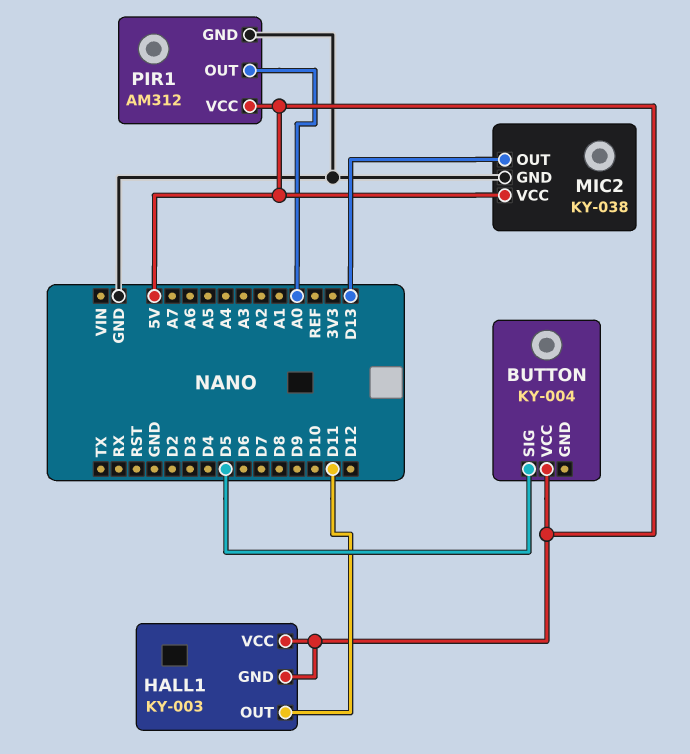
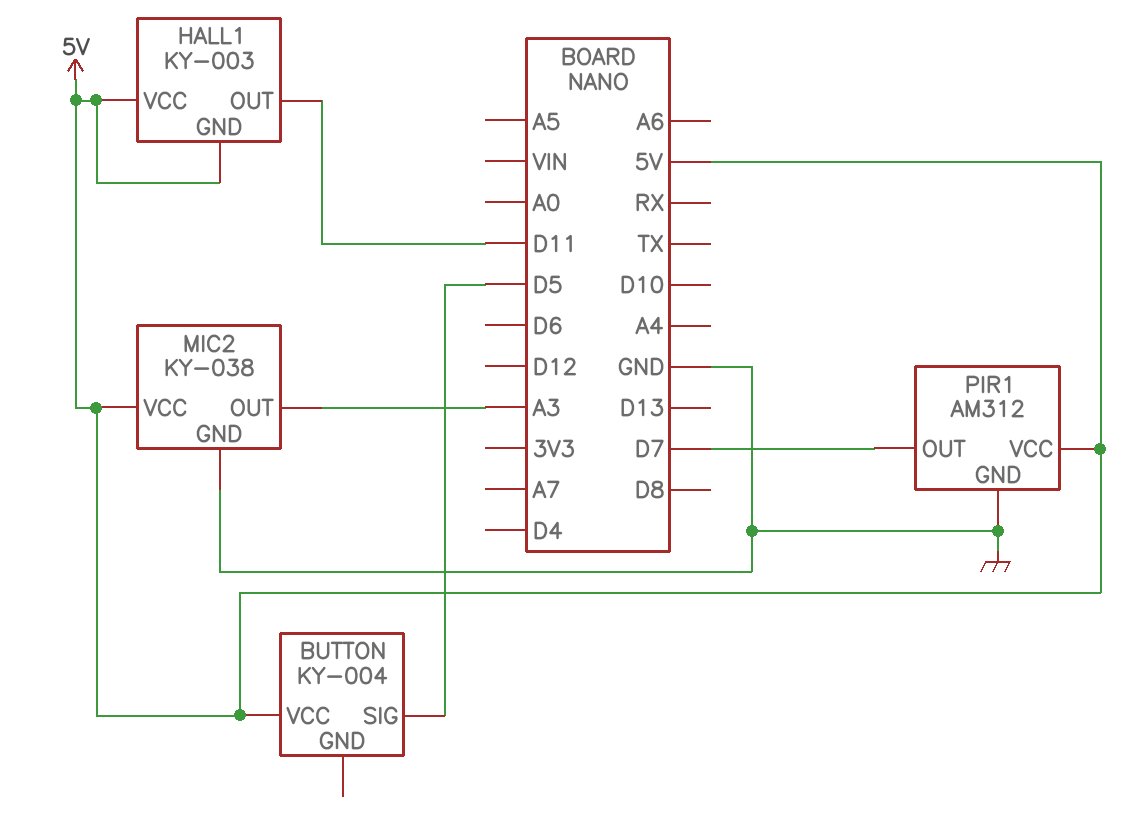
MIC2 pin OUT: D13 -> A3
PIR1 pin OUT: A0 -> D7

